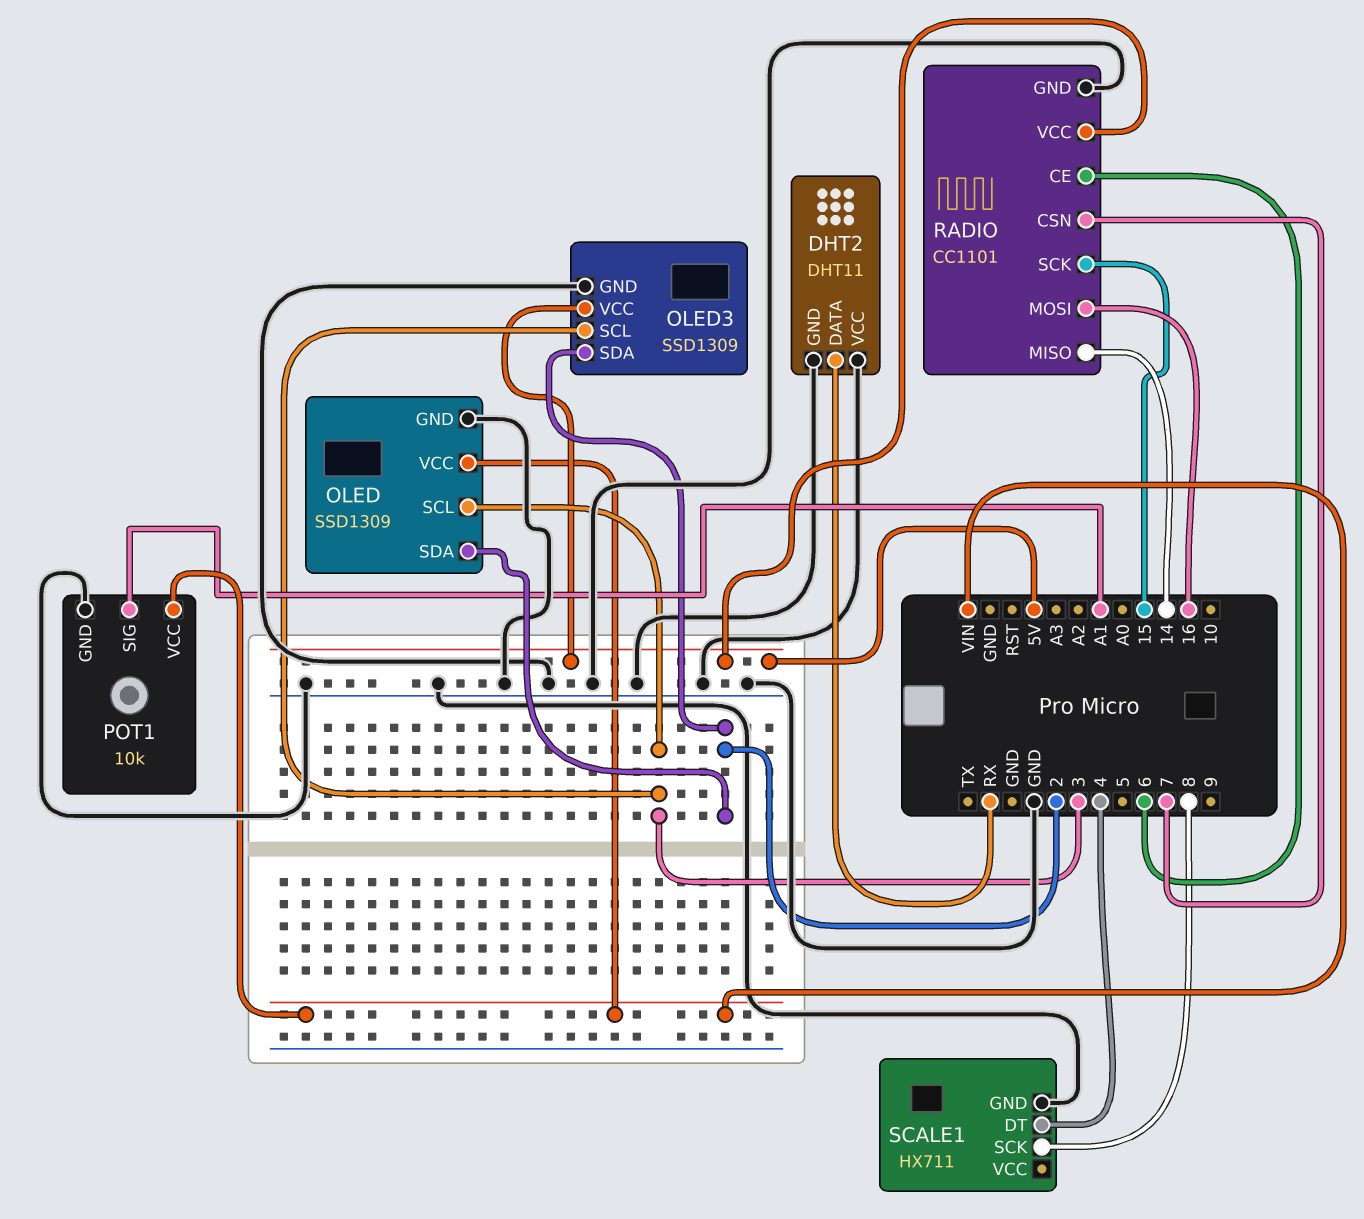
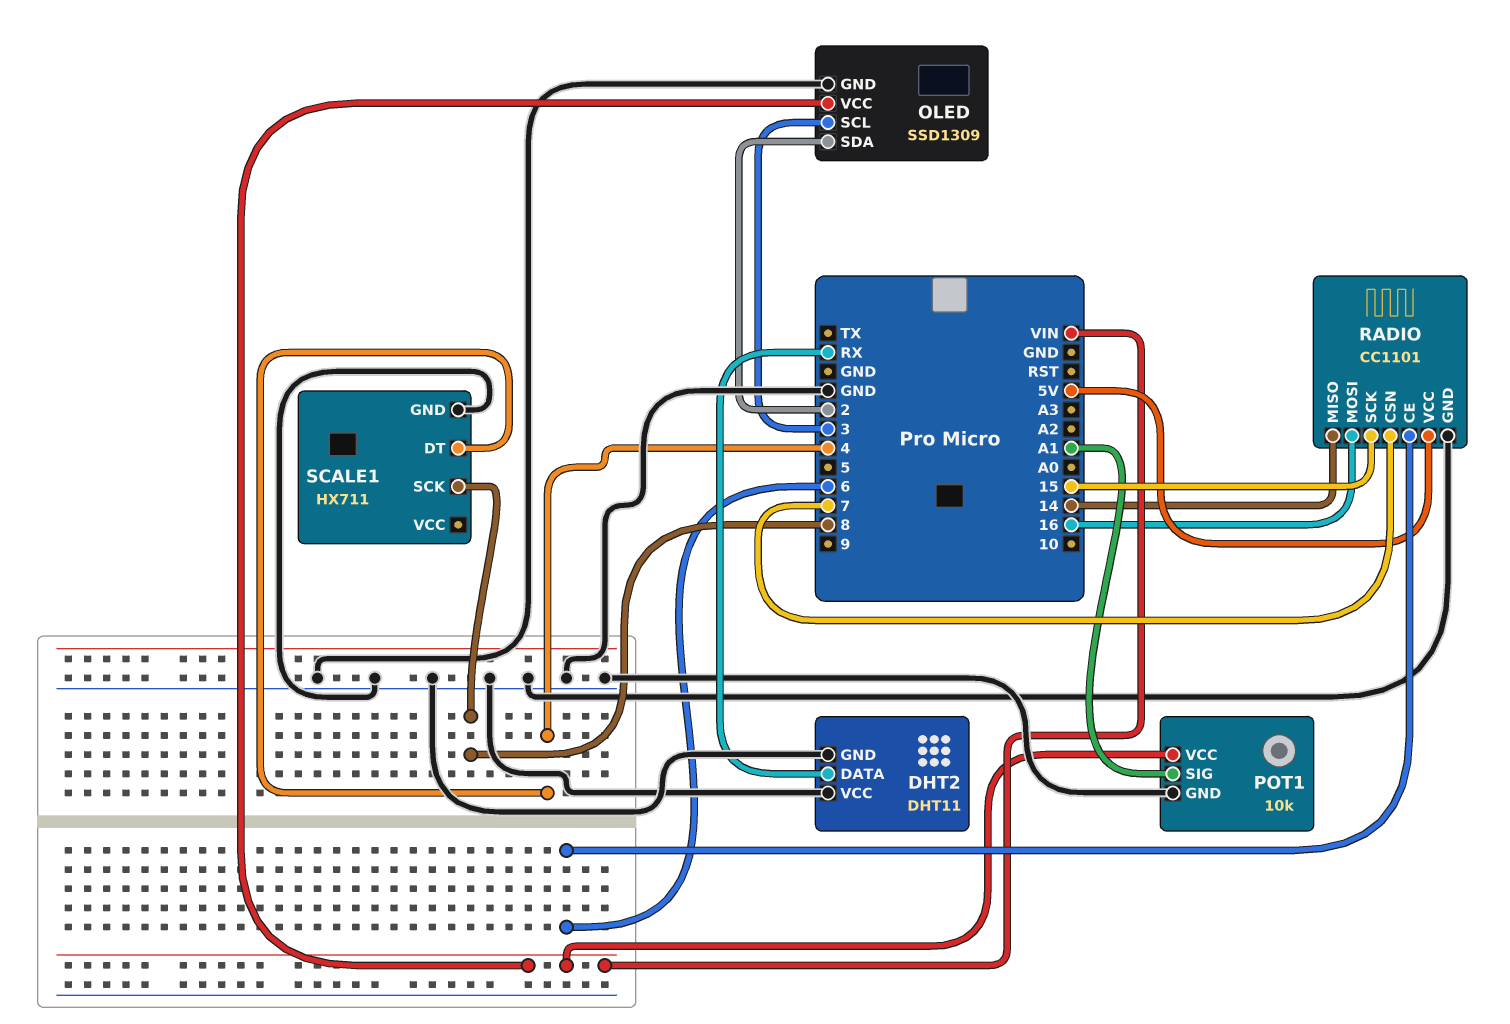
OLED3: SSD1309 -> none
OLED3 pin GND: GND -> none
OLED3 pin SCL: 3 -> none
OLED3 pin SDA: 2 -> none
OLED3 pin VCC: 5V -> none

